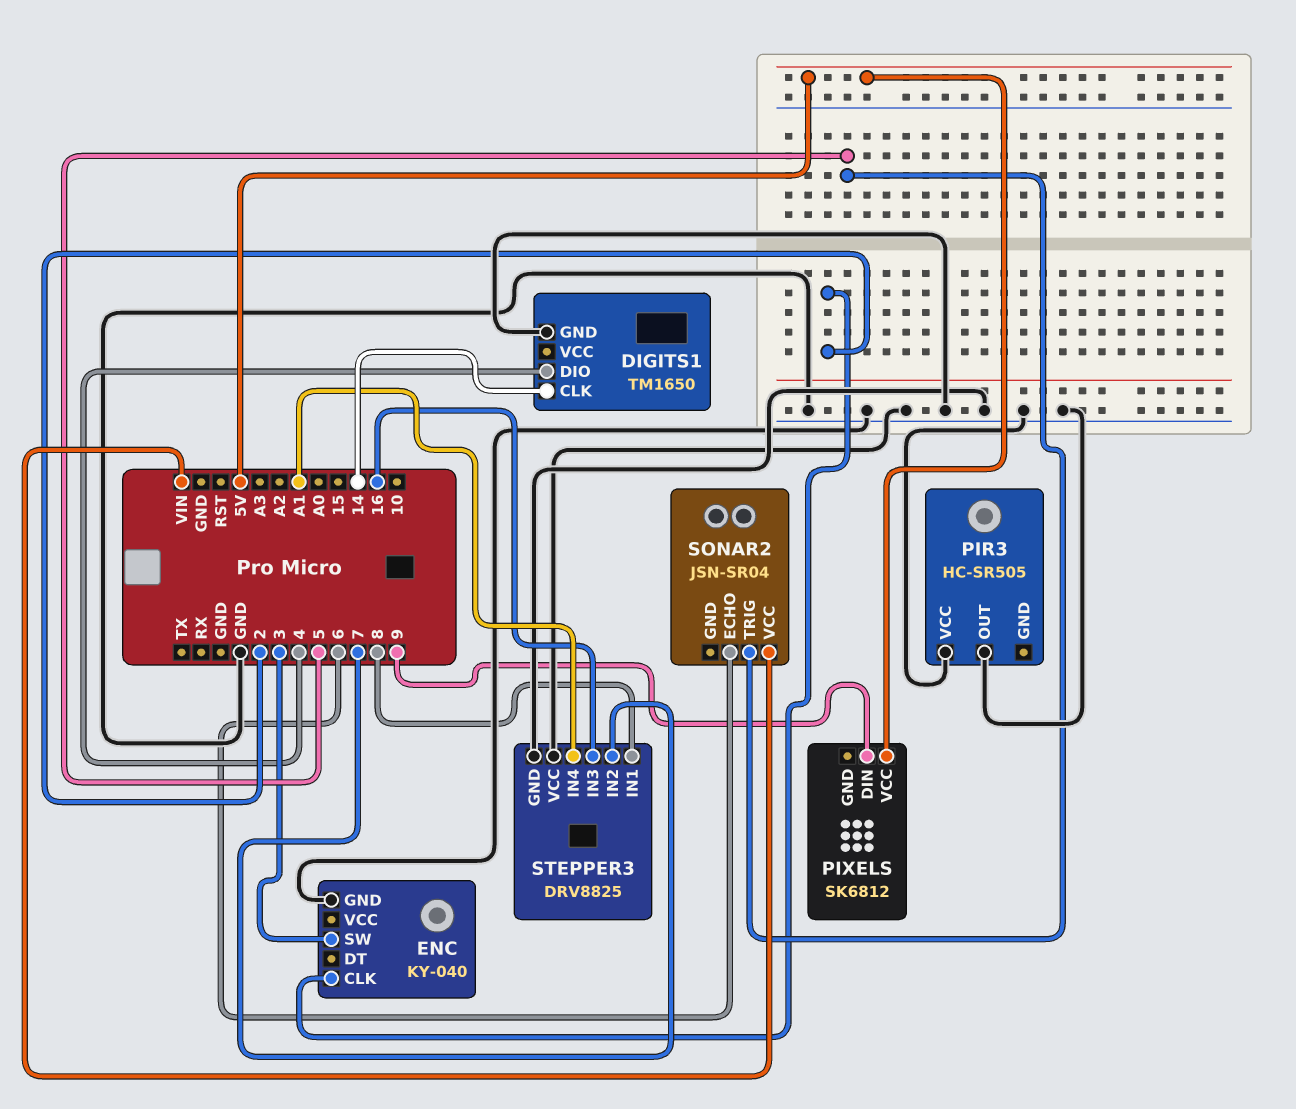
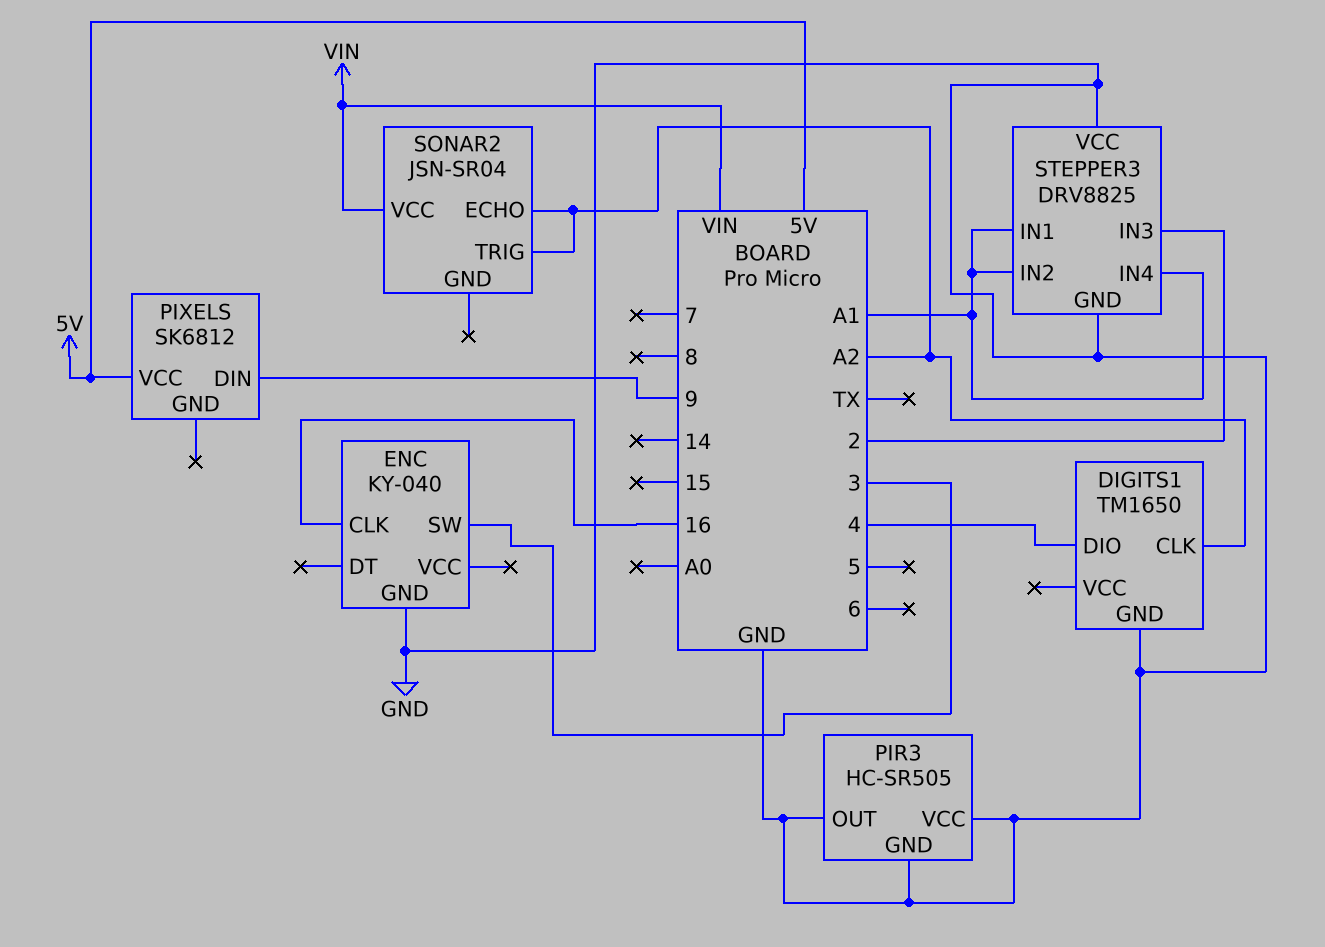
DIGITS1 pin CLK: 14 -> A2
ENC pin CLK: 2 -> 16
PIR3 pin GND: none -> GND
SONAR2 pin ECHO: 6 -> A2
SONAR2 pin TRIG: 5 -> A2
STEPPER3 pin IN1: 8 -> A1
STEPPER3 pin IN2: 7 -> A1
STEPPER3 pin IN3: 16 -> 2

